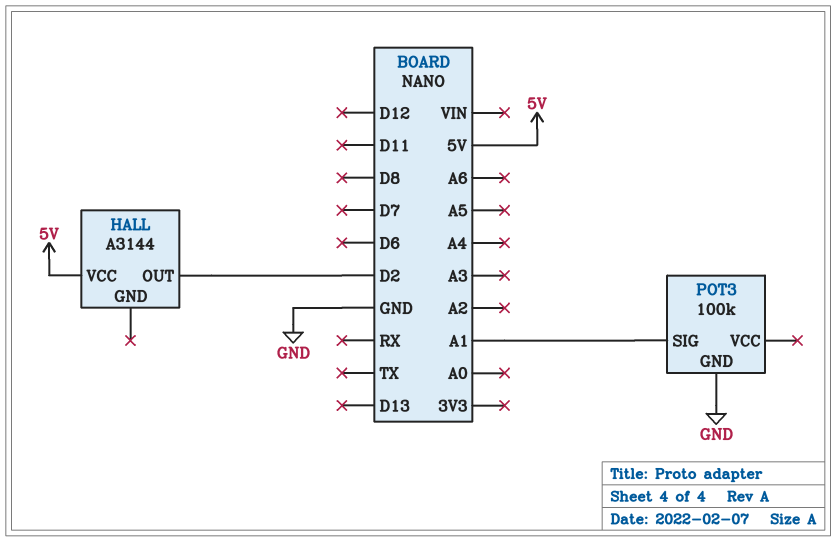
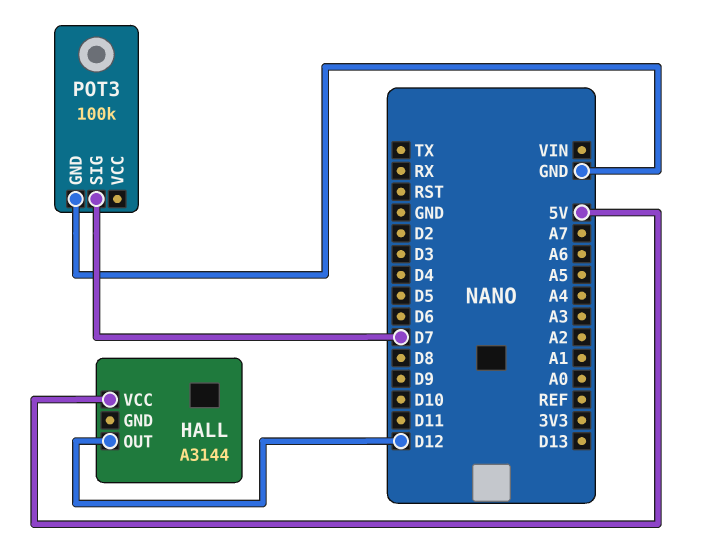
HALL pin OUT: D2 -> D12
POT3 pin SIG: A1 -> D7

